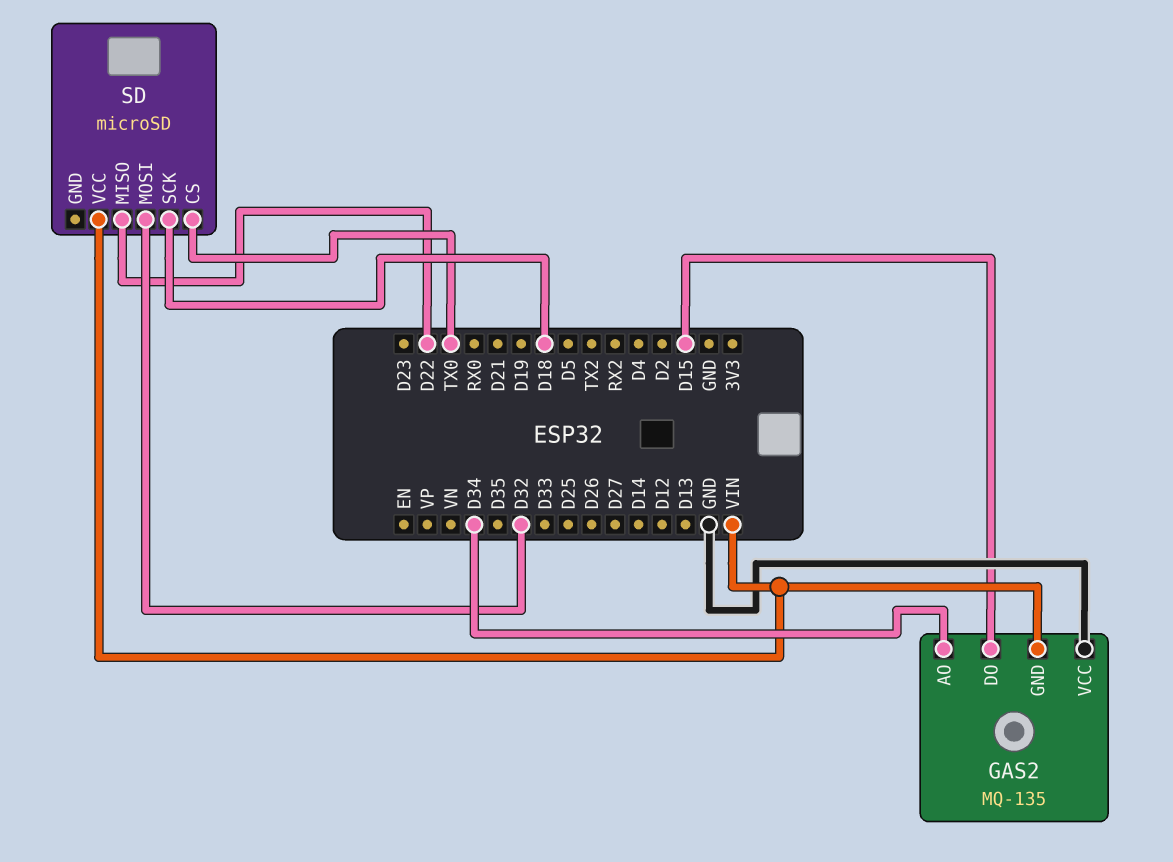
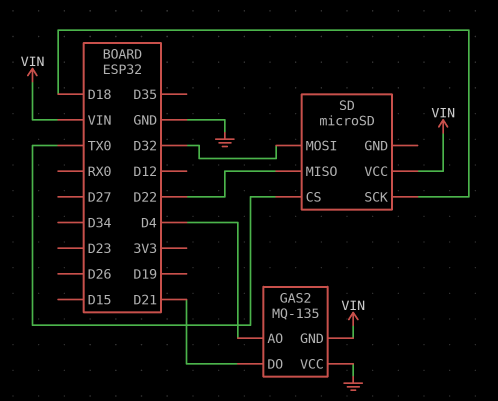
GAS2 pin AO: D34 -> D4
GAS2 pin DO: D15 -> D21

